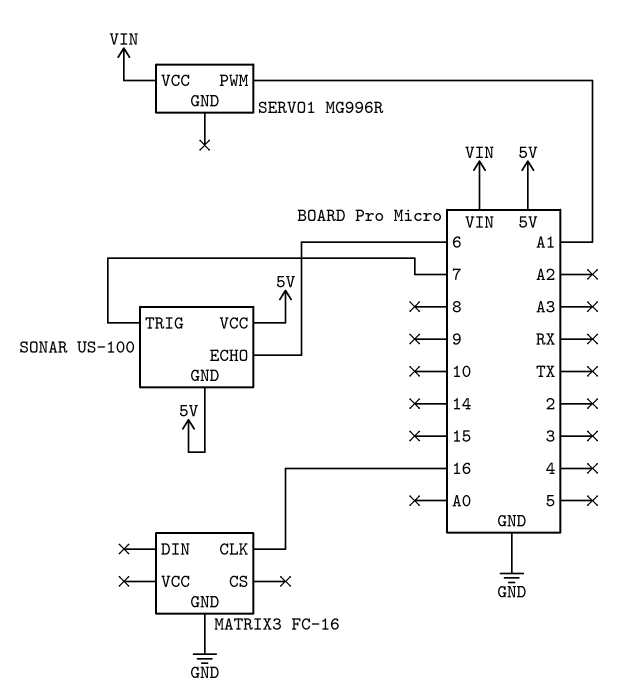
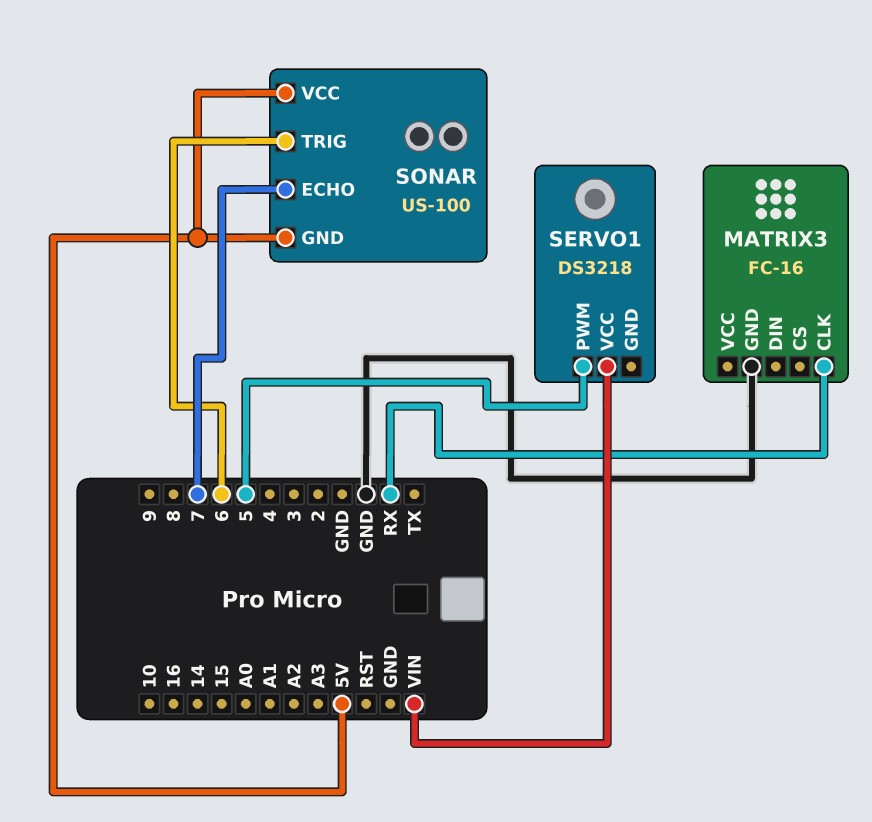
MATRIX3 pin CLK: 16 -> RX
SERVO1: MG996R -> DS3218
SERVO1 pin PWM: A1 -> 5
SONAR pin ECHO: 6 -> 7
SONAR pin TRIG: 7 -> 6

